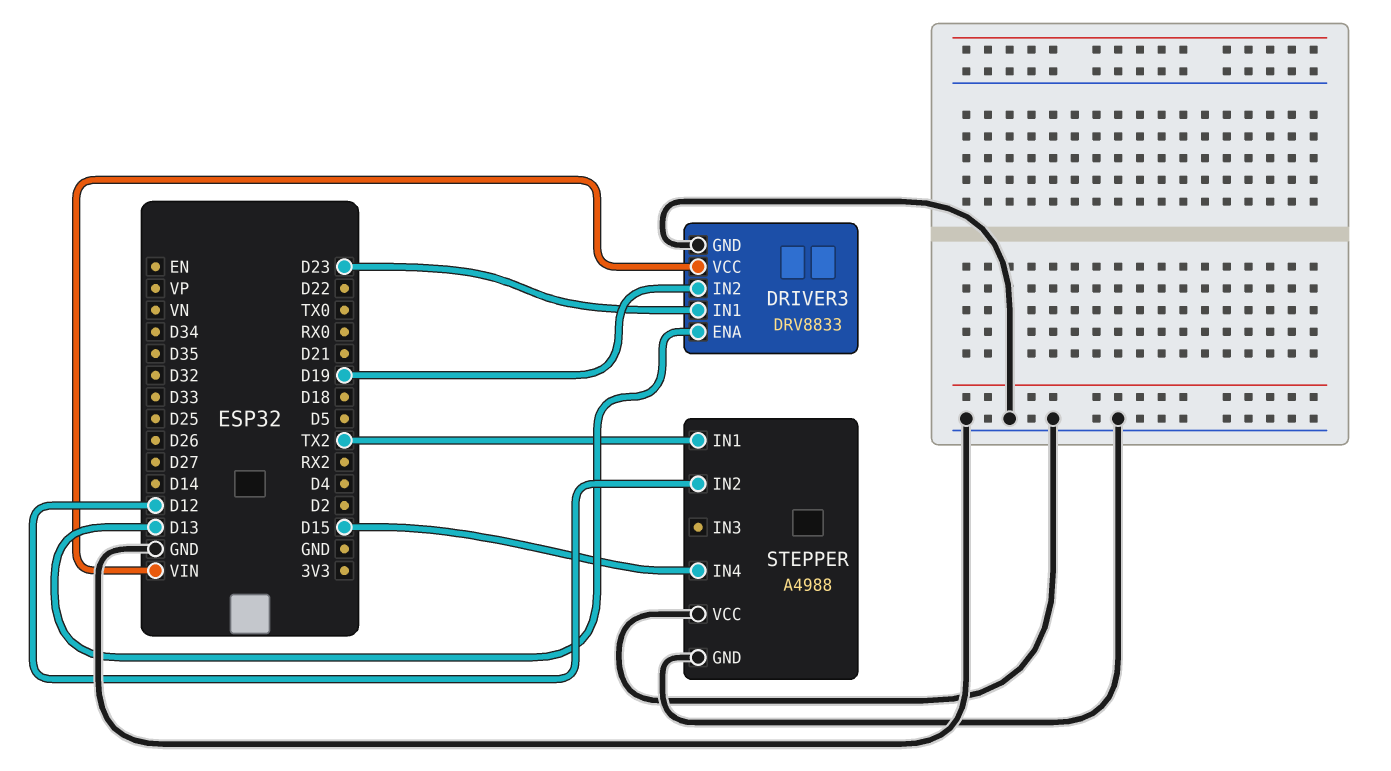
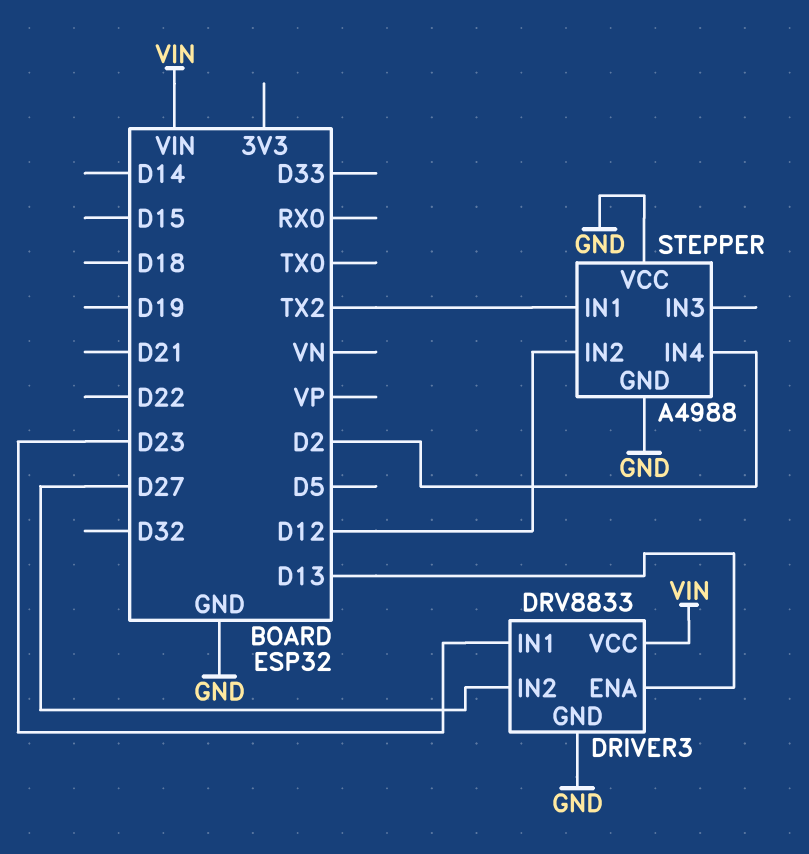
DRIVER3 pin IN2: D19 -> D27
STEPPER pin IN4: D15 -> D2

